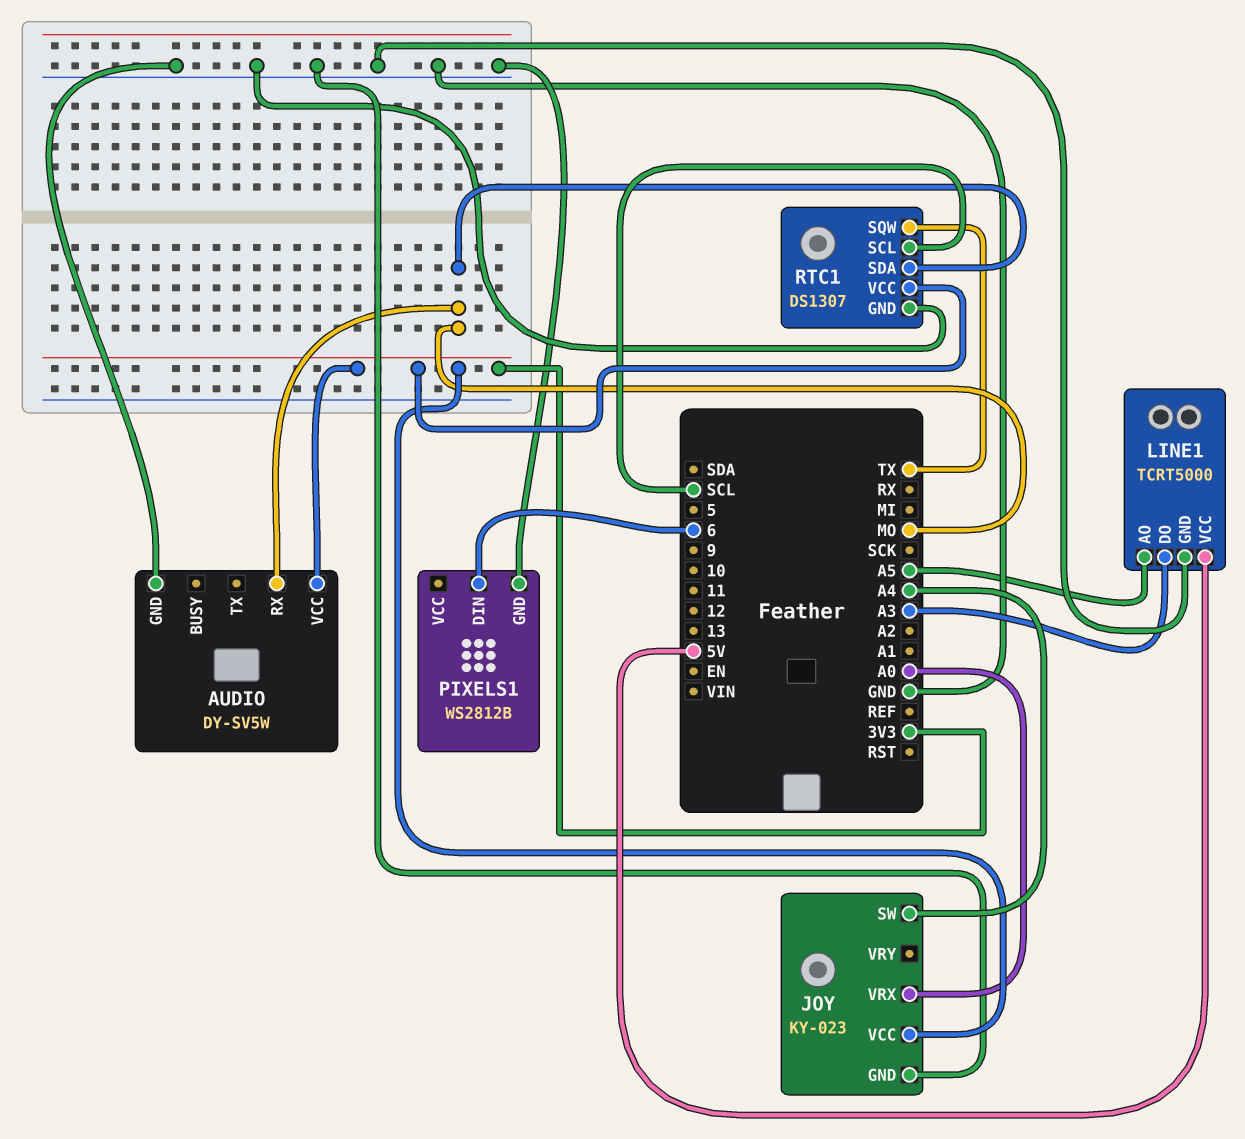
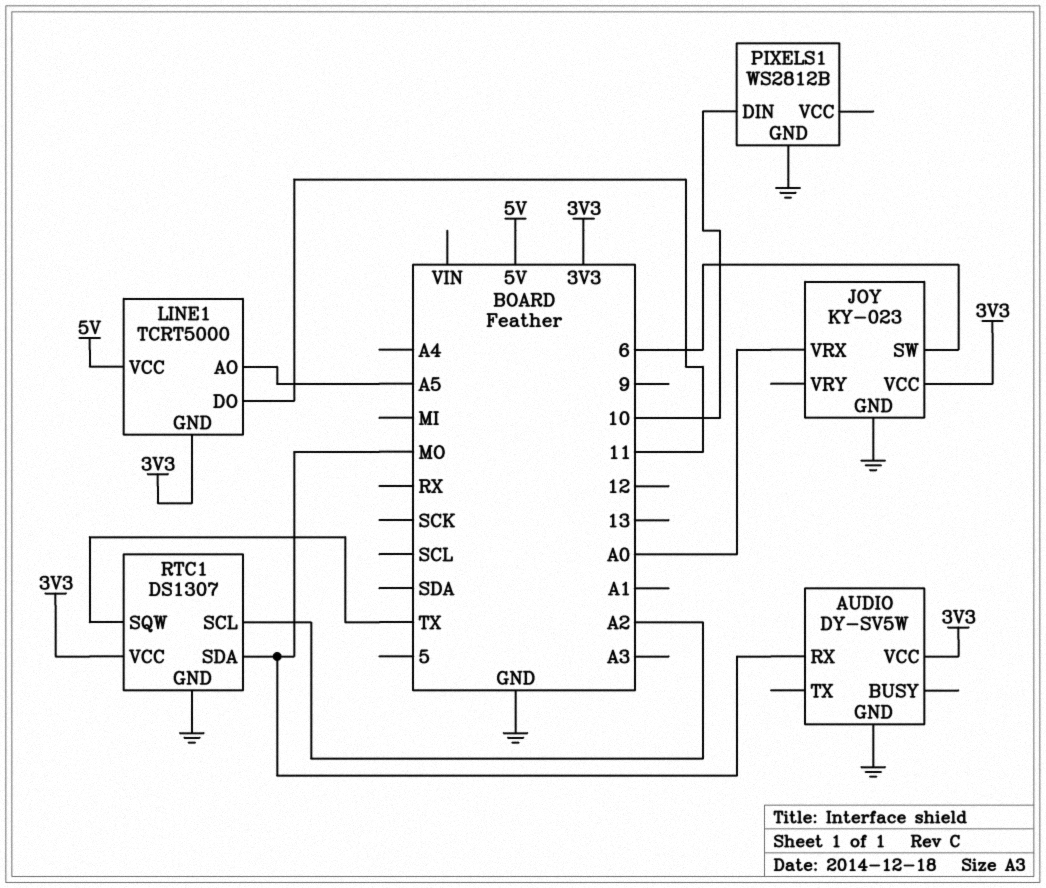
JOY pin SW: A4 -> 6
LINE1 pin DO: A3 -> 11
LINE1 pin GND: GND -> 3V3
PIXELS1 pin DIN: 6 -> 10
RTC1 pin SCL: SCL -> A2

